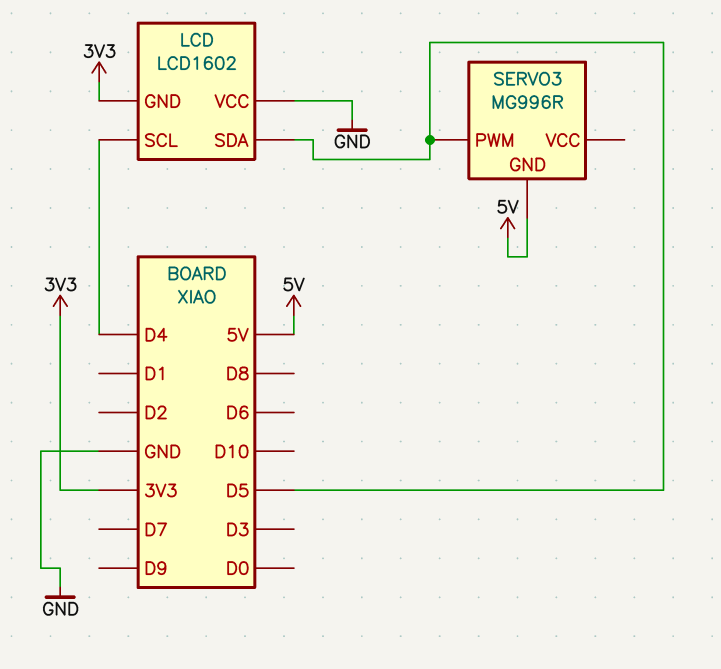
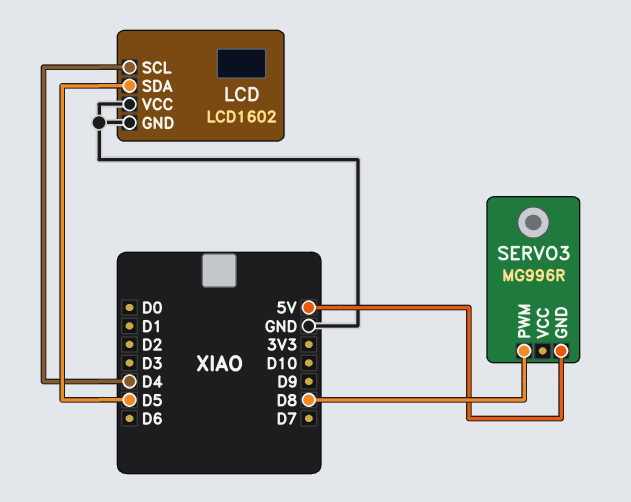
LCD pin GND: 3V3 -> GND
SERVO3 pin PWM: D5 -> D8

